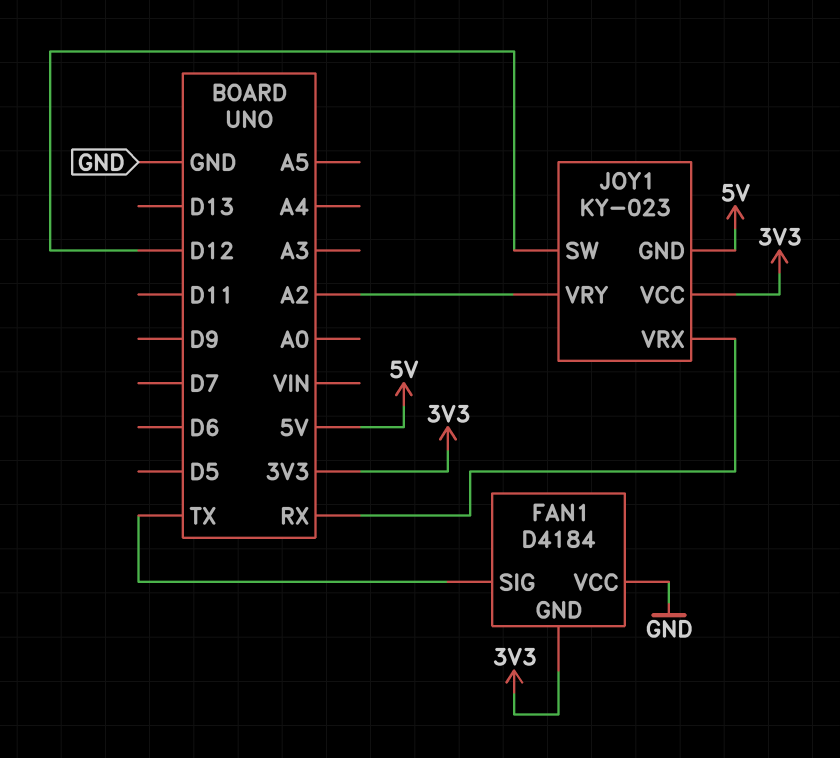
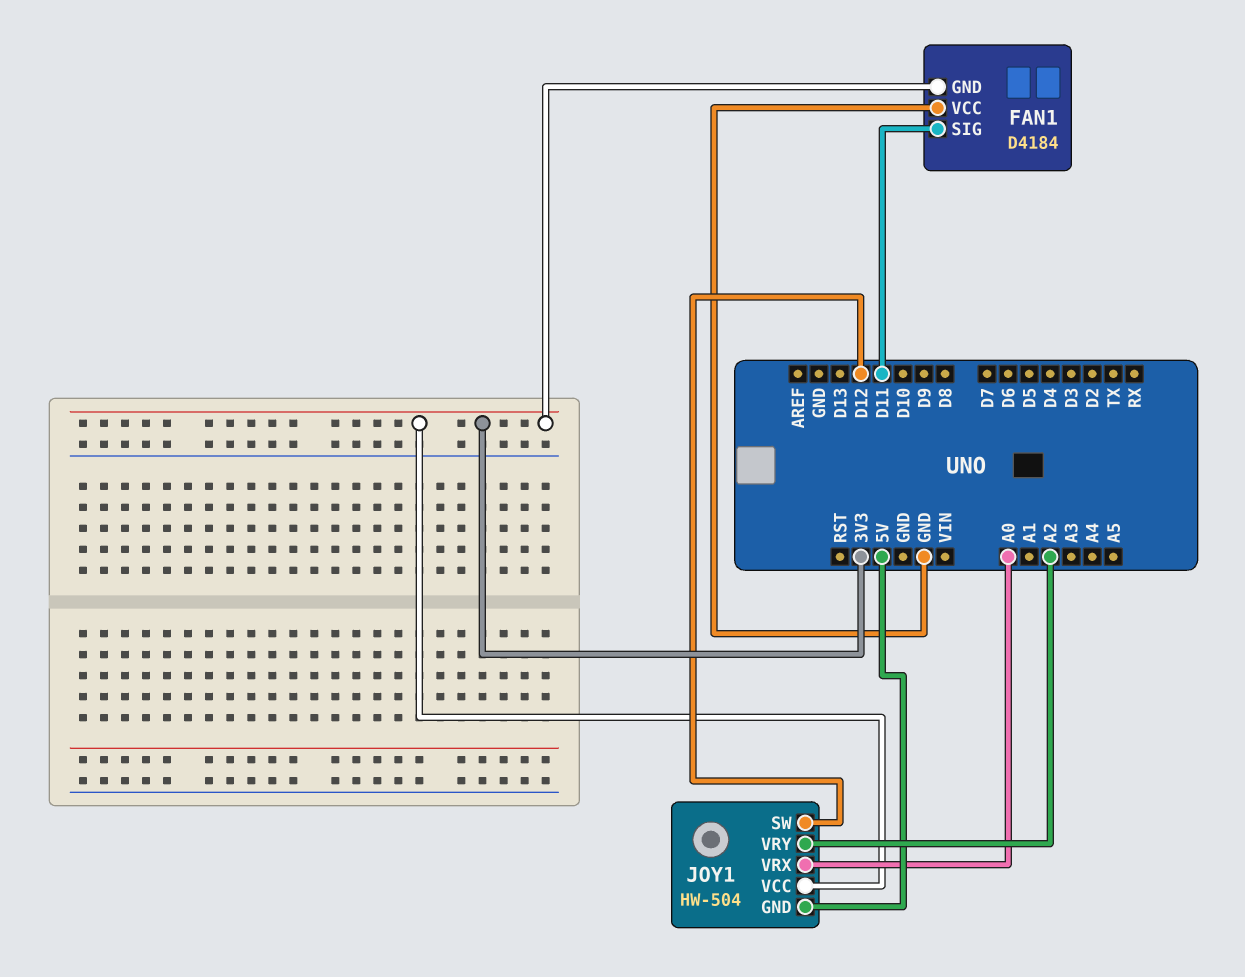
FAN1 pin SIG: TX -> D11
JOY1: KY-023 -> HW-504
JOY1 pin VRX: RX -> A0

